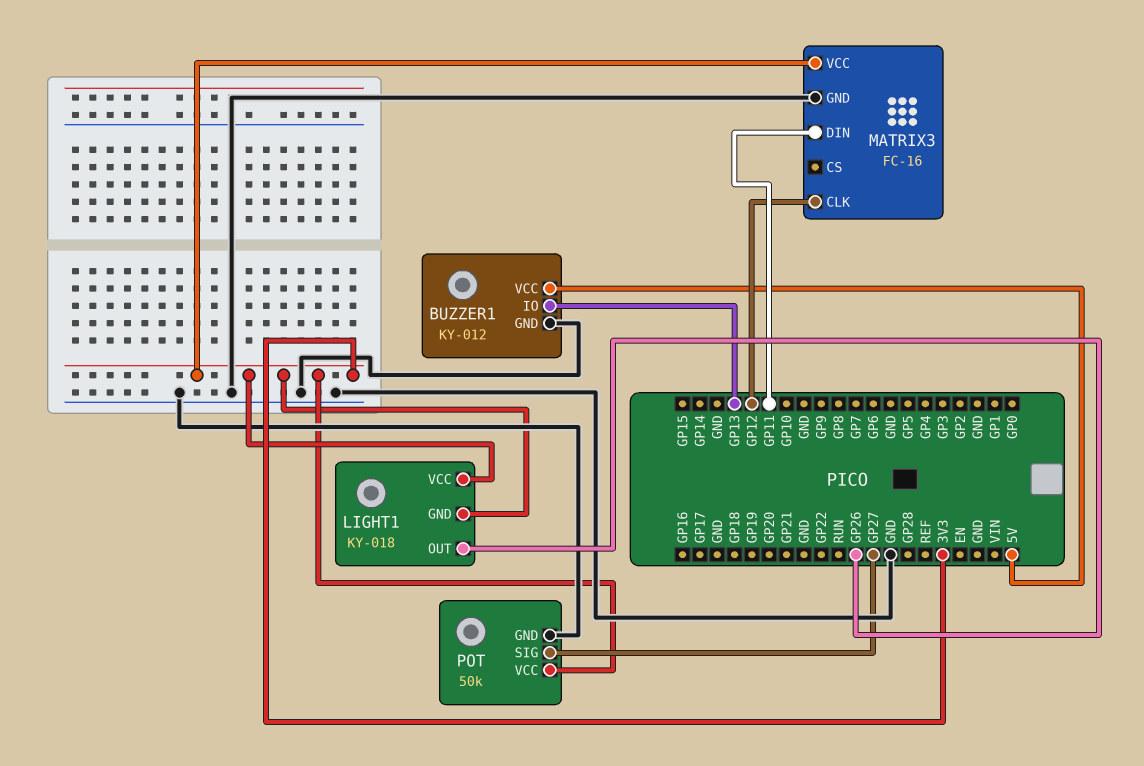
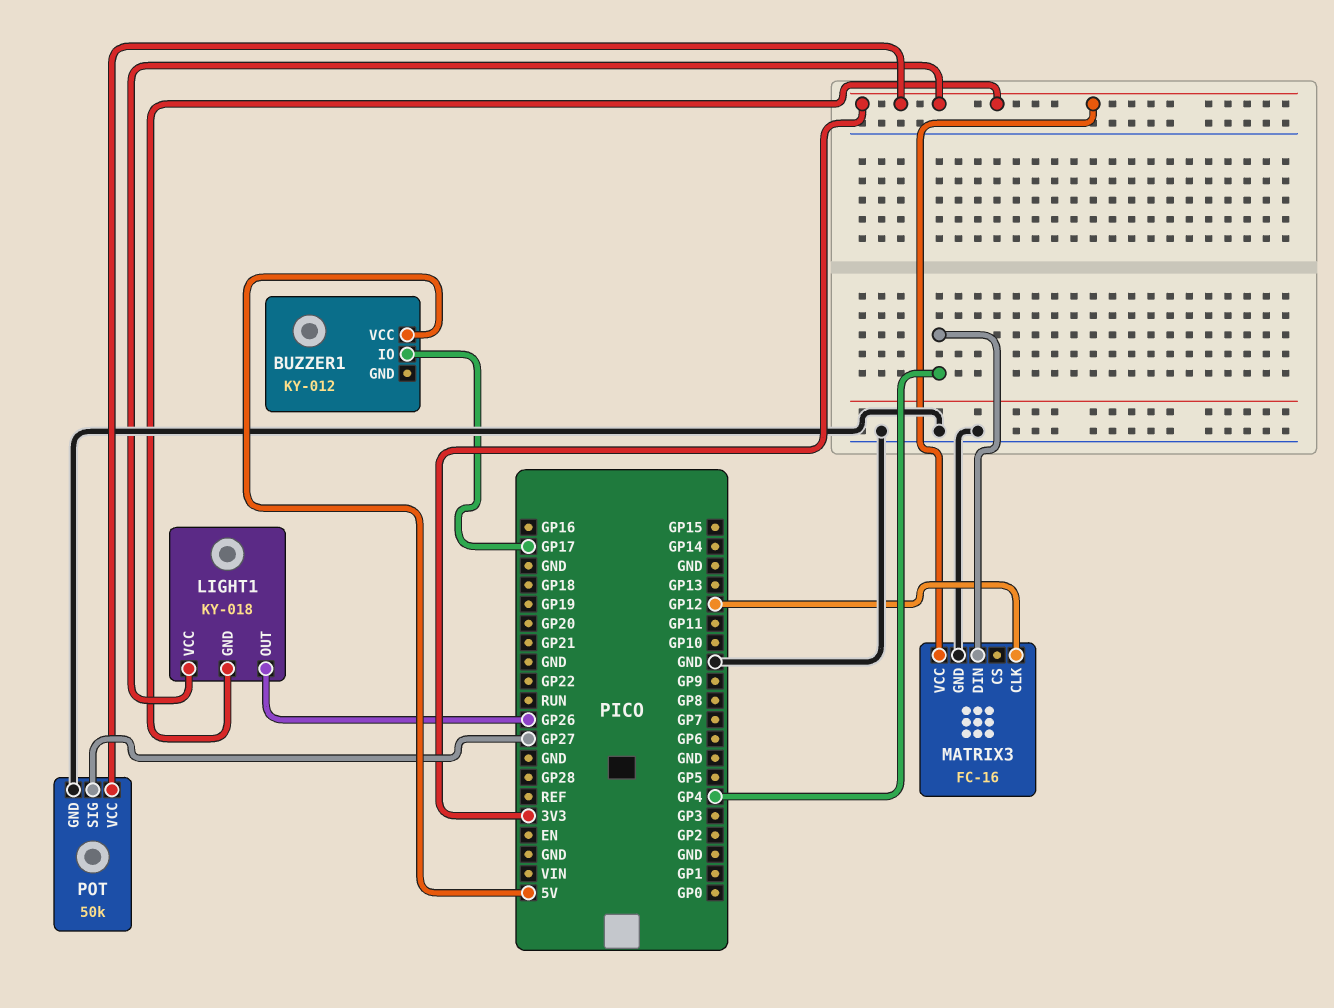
BUZZER1 pin GND: GND -> none
BUZZER1 pin IO: GP13 -> GP17
MATRIX3 pin DIN: GP11 -> GP4

